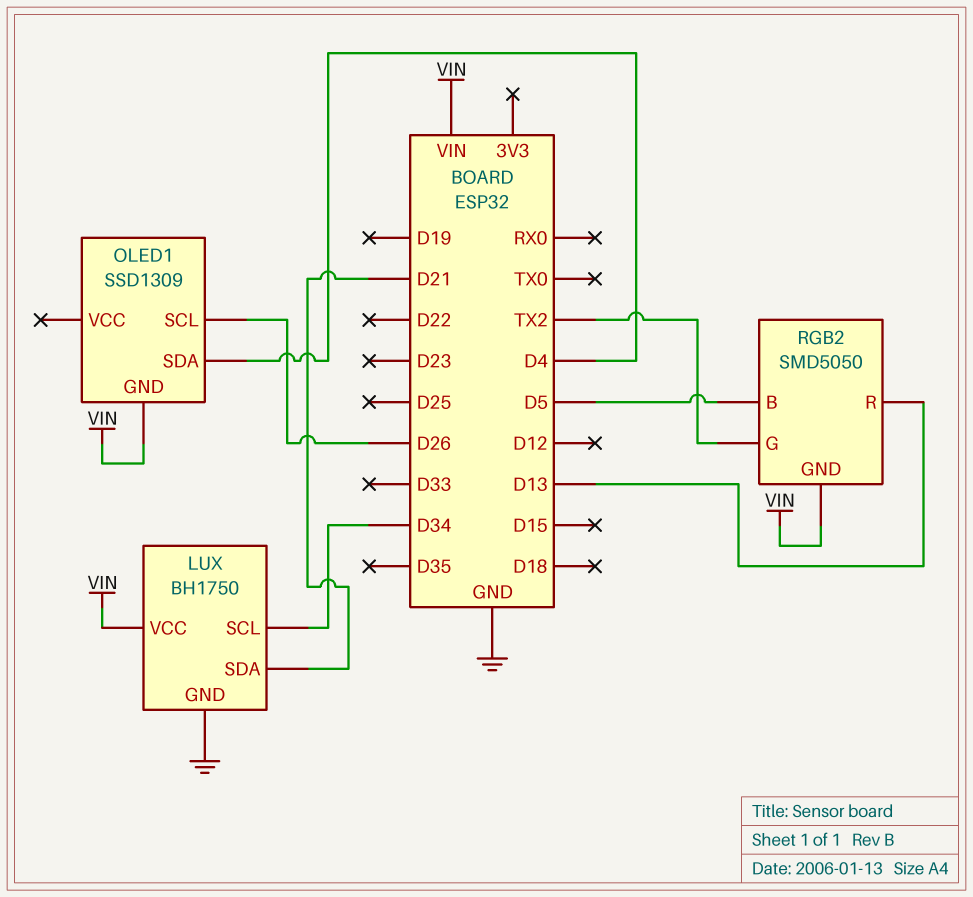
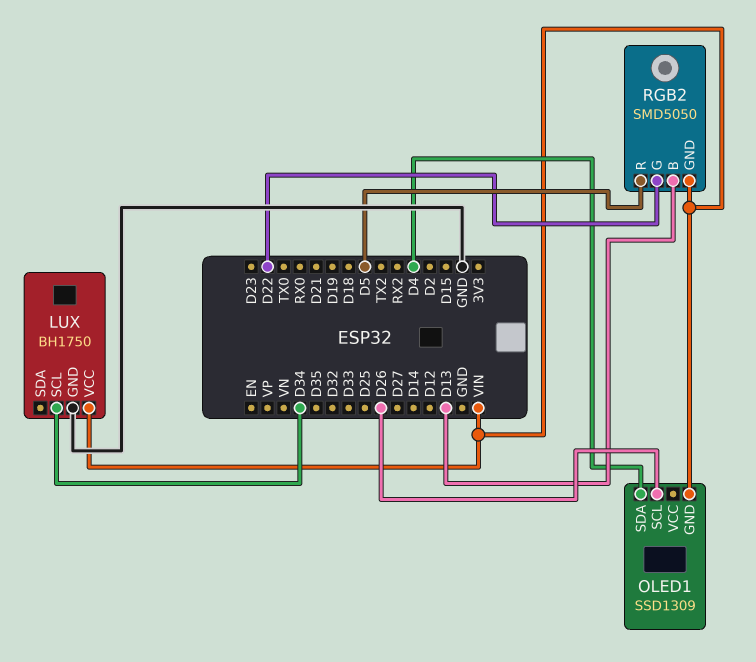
LUX pin SDA: D21 -> none
RGB2 pin B: D5 -> D13
RGB2 pin G: TX2 -> D22
RGB2 pin R: D13 -> D5

